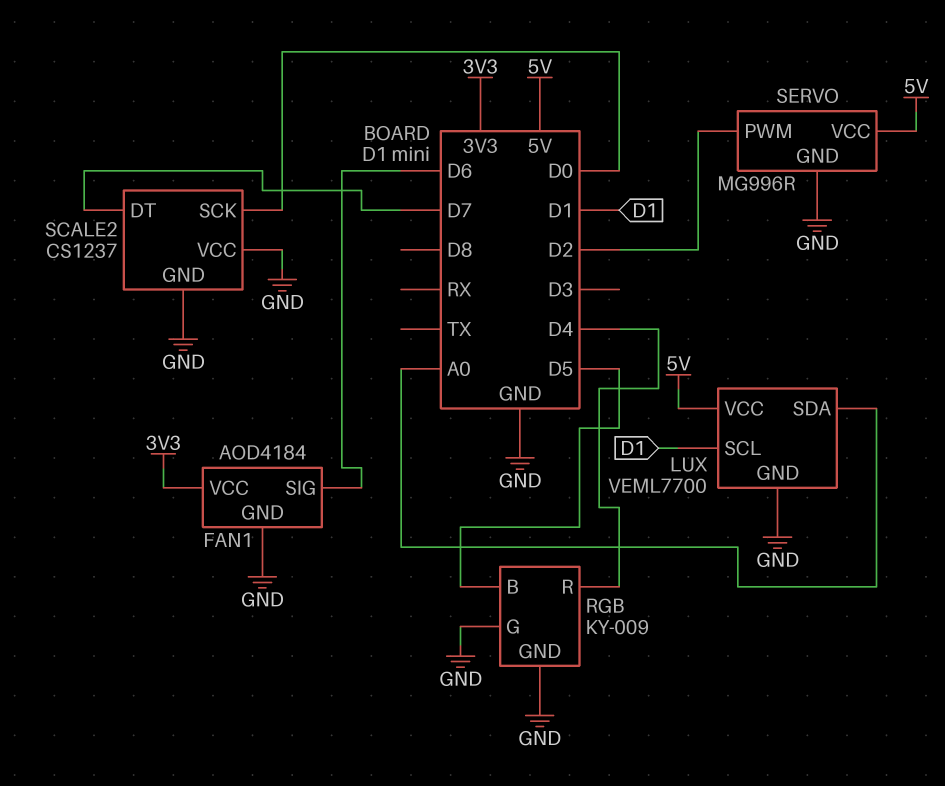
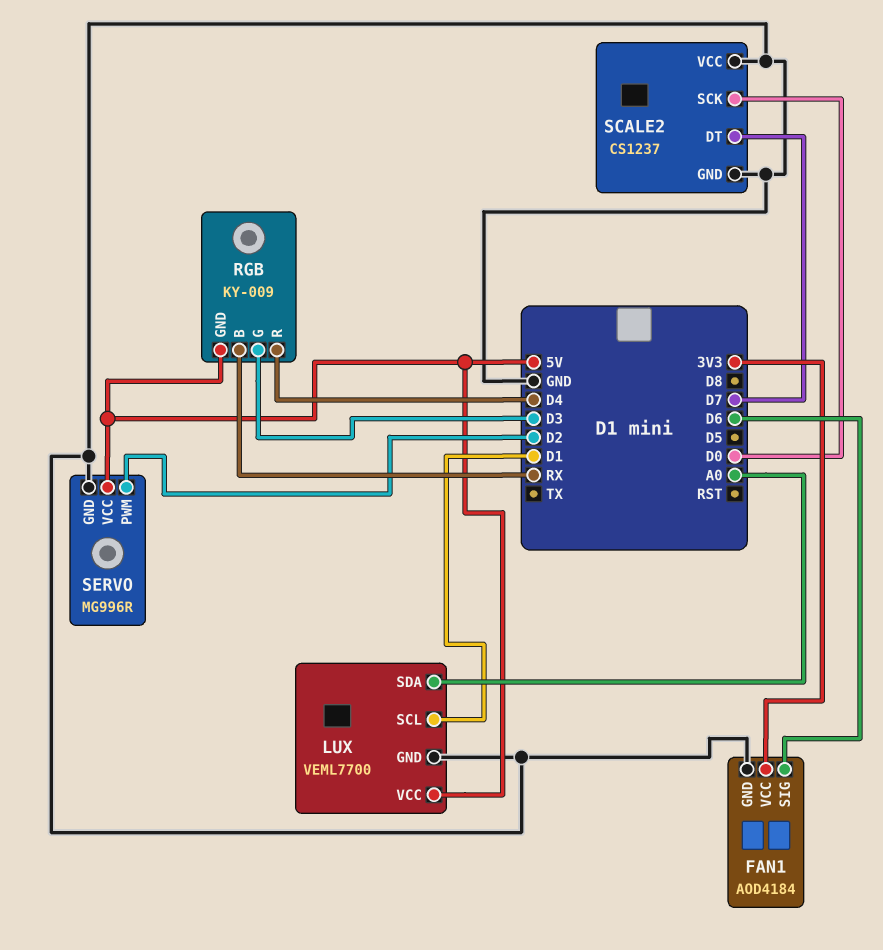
RGB pin B: D5 -> RX
RGB pin G: GND -> D3
RGB pin GND: GND -> 5V

